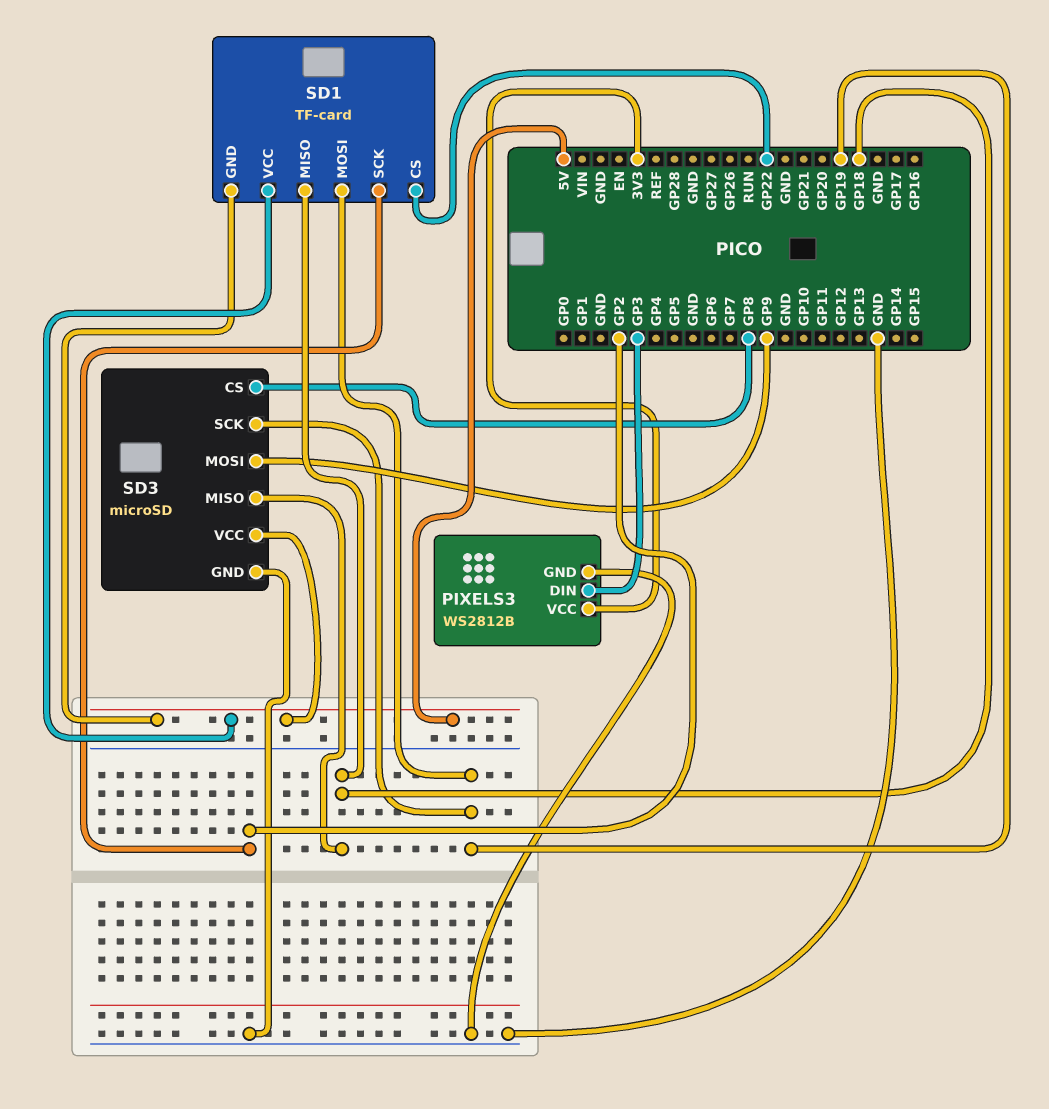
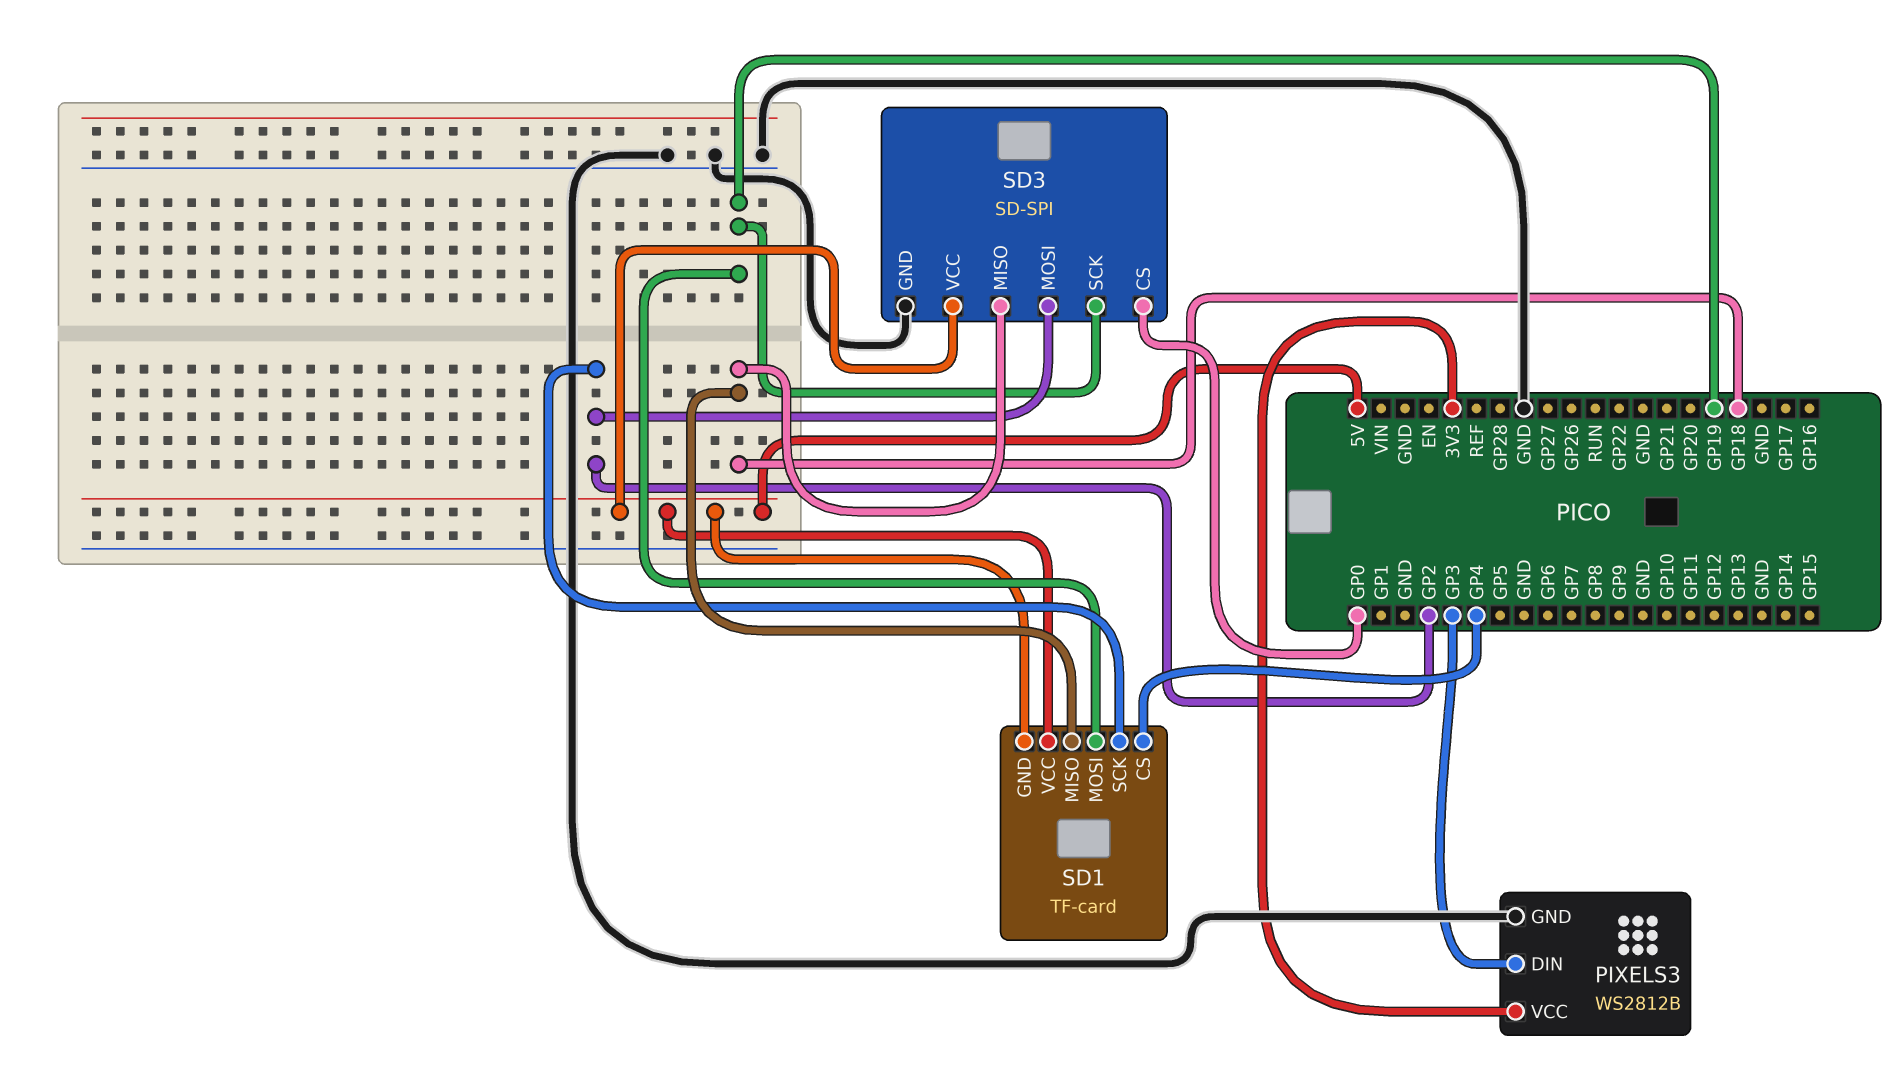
SD1 pin CS: GP22 -> GP4
SD3: microSD -> SD-SPI
SD3 pin CS: GP8 -> GP0
SD3 pin MOSI: GP9 -> GP2

